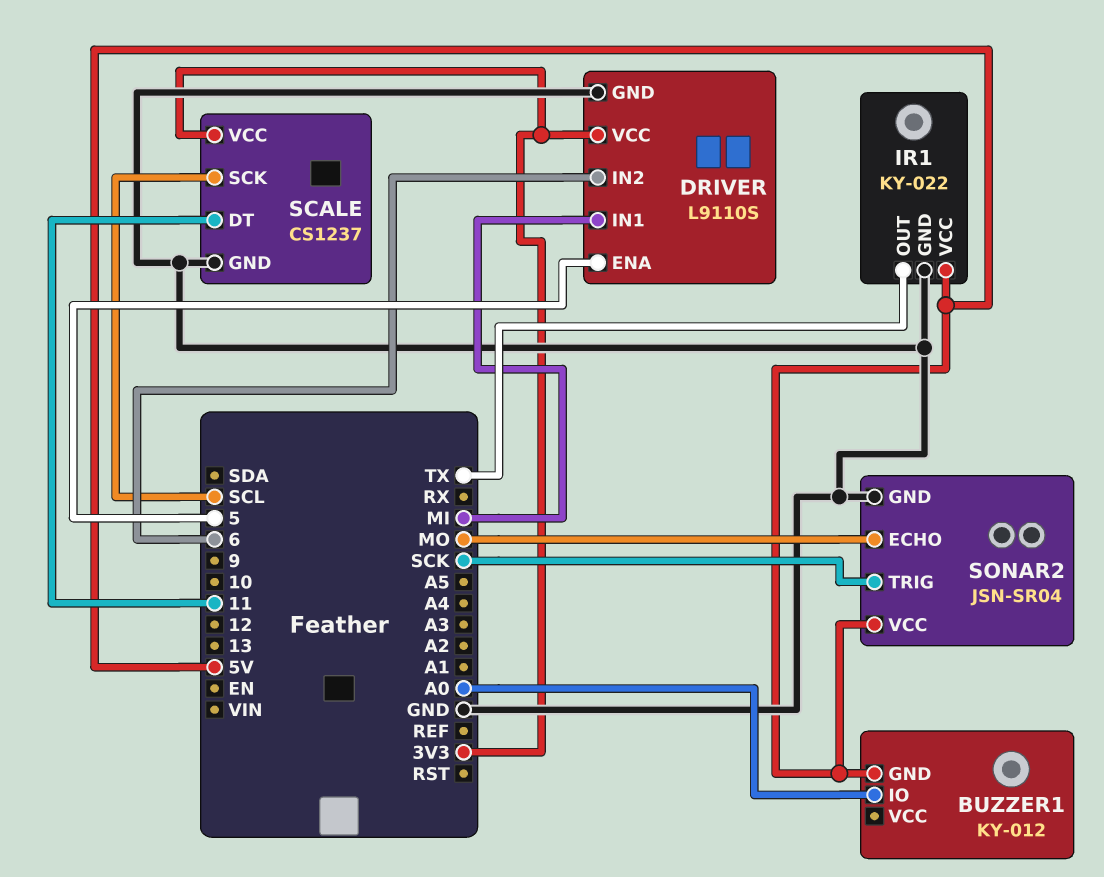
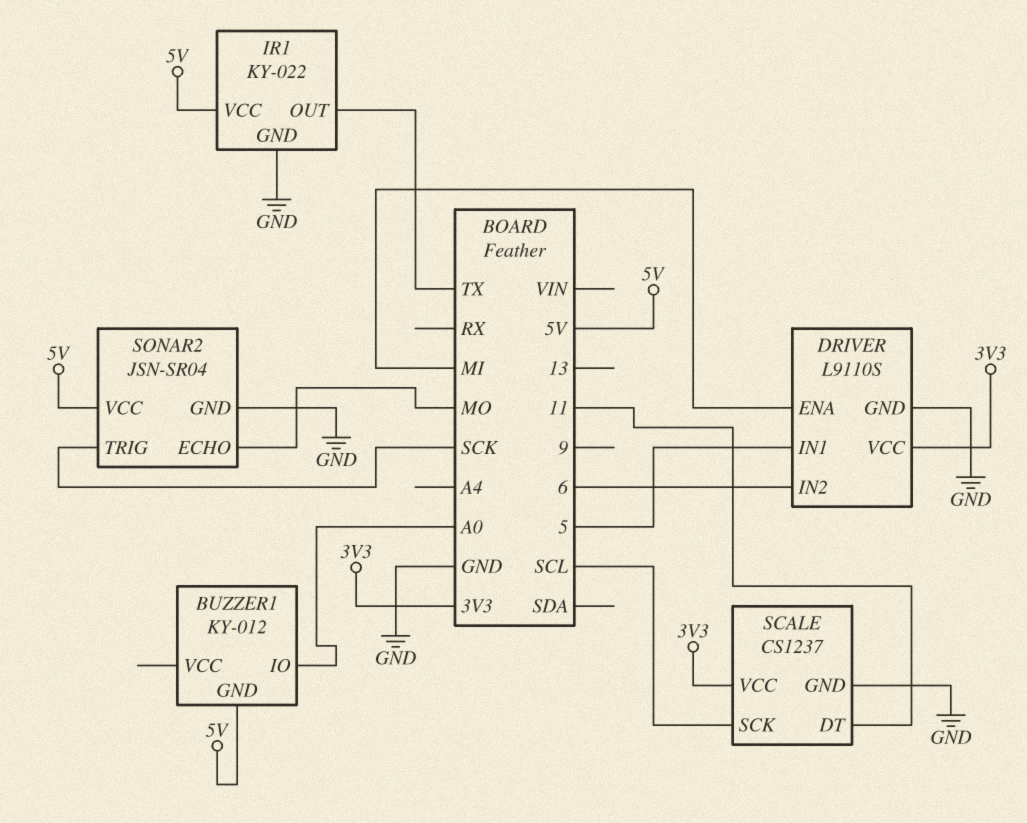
DRIVER pin ENA: 5 -> MI
DRIVER pin IN1: MI -> 5

